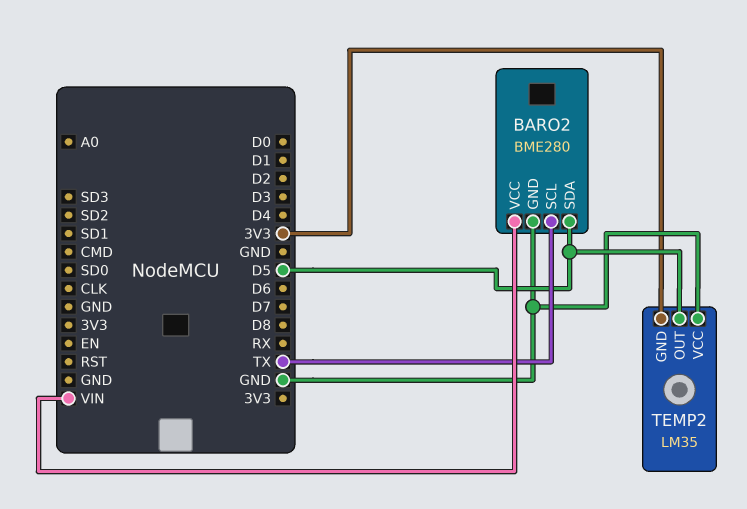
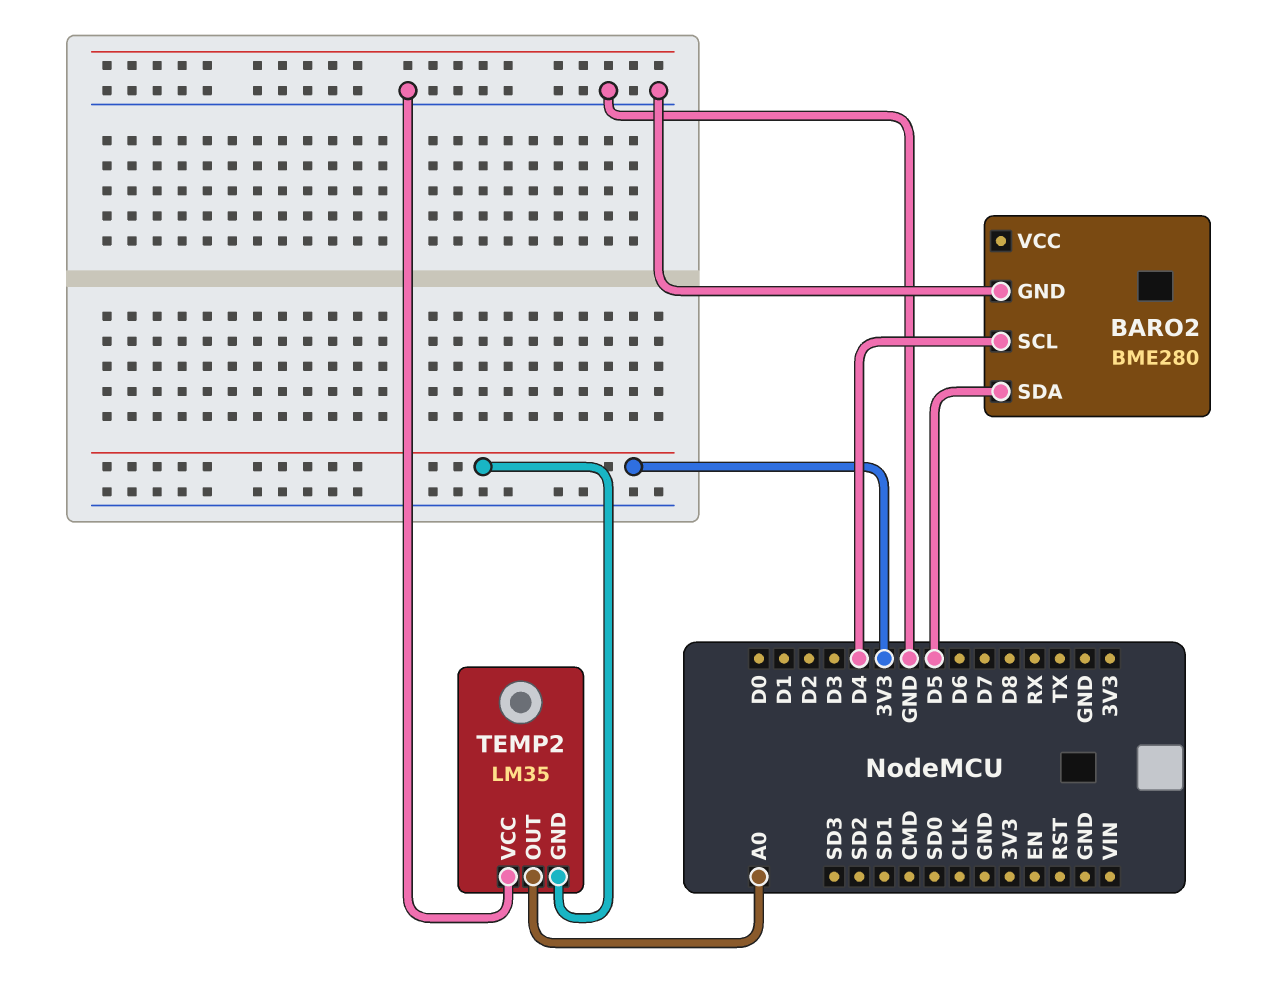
BARO2 pin SCL: TX -> D4
BARO2 pin VCC: VIN -> none
TEMP2 pin OUT: D5 -> A0

